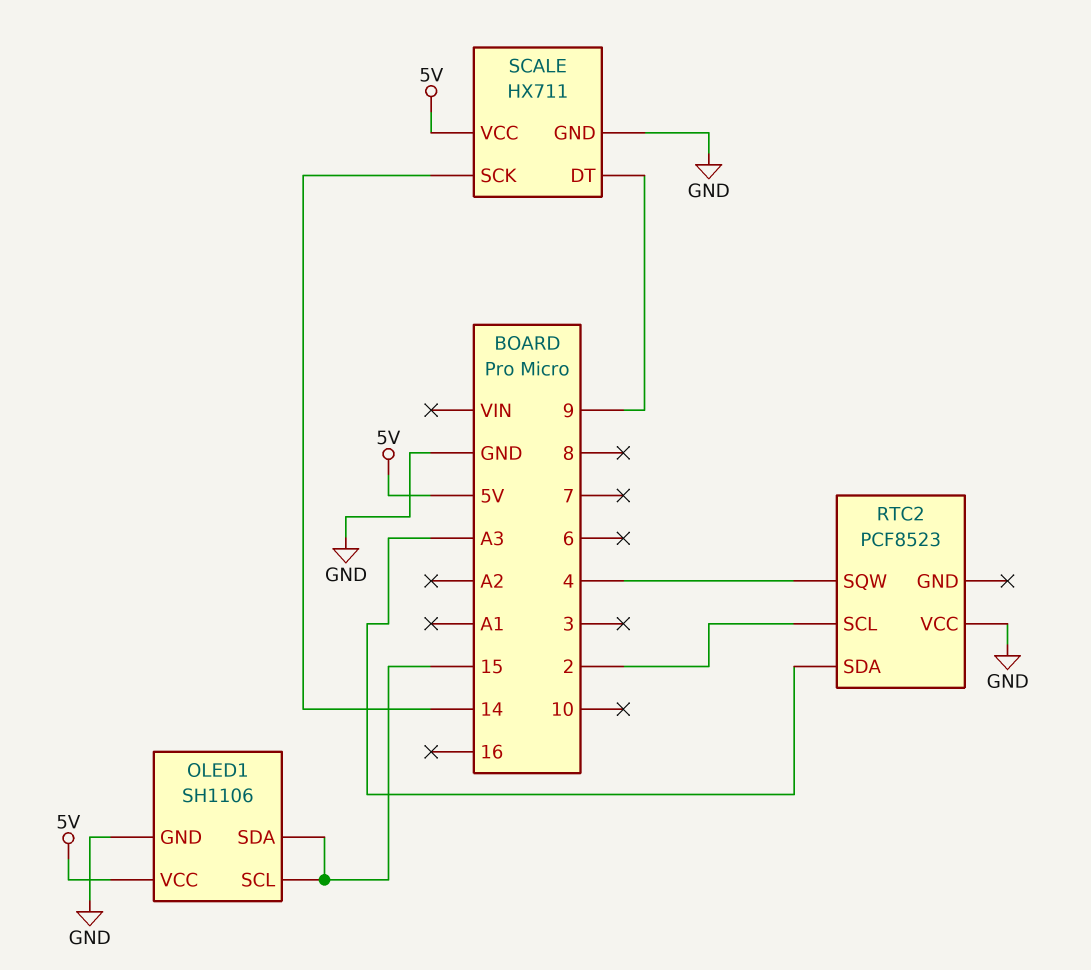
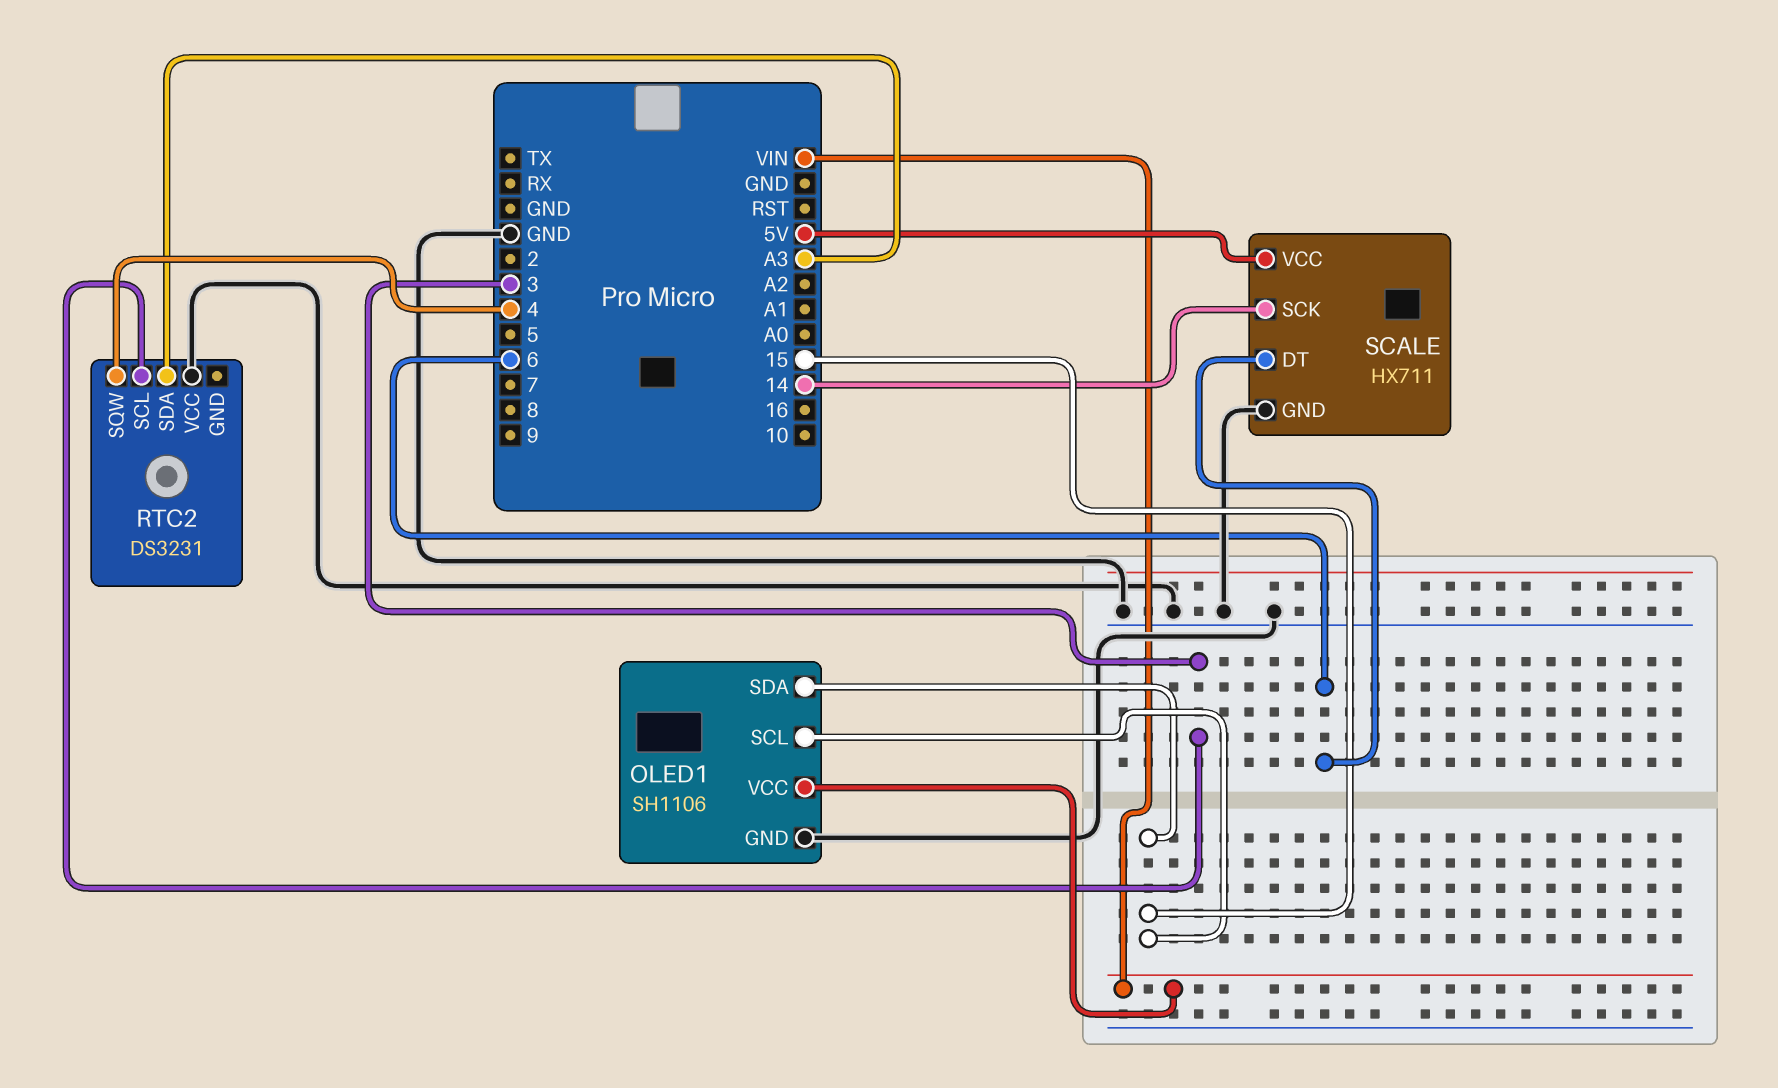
OLED1 pin VCC: 5V -> VIN
RTC2: PCF8523 -> DS3231
RTC2 pin SCL: 2 -> 3
SCALE pin DT: 9 -> 6

